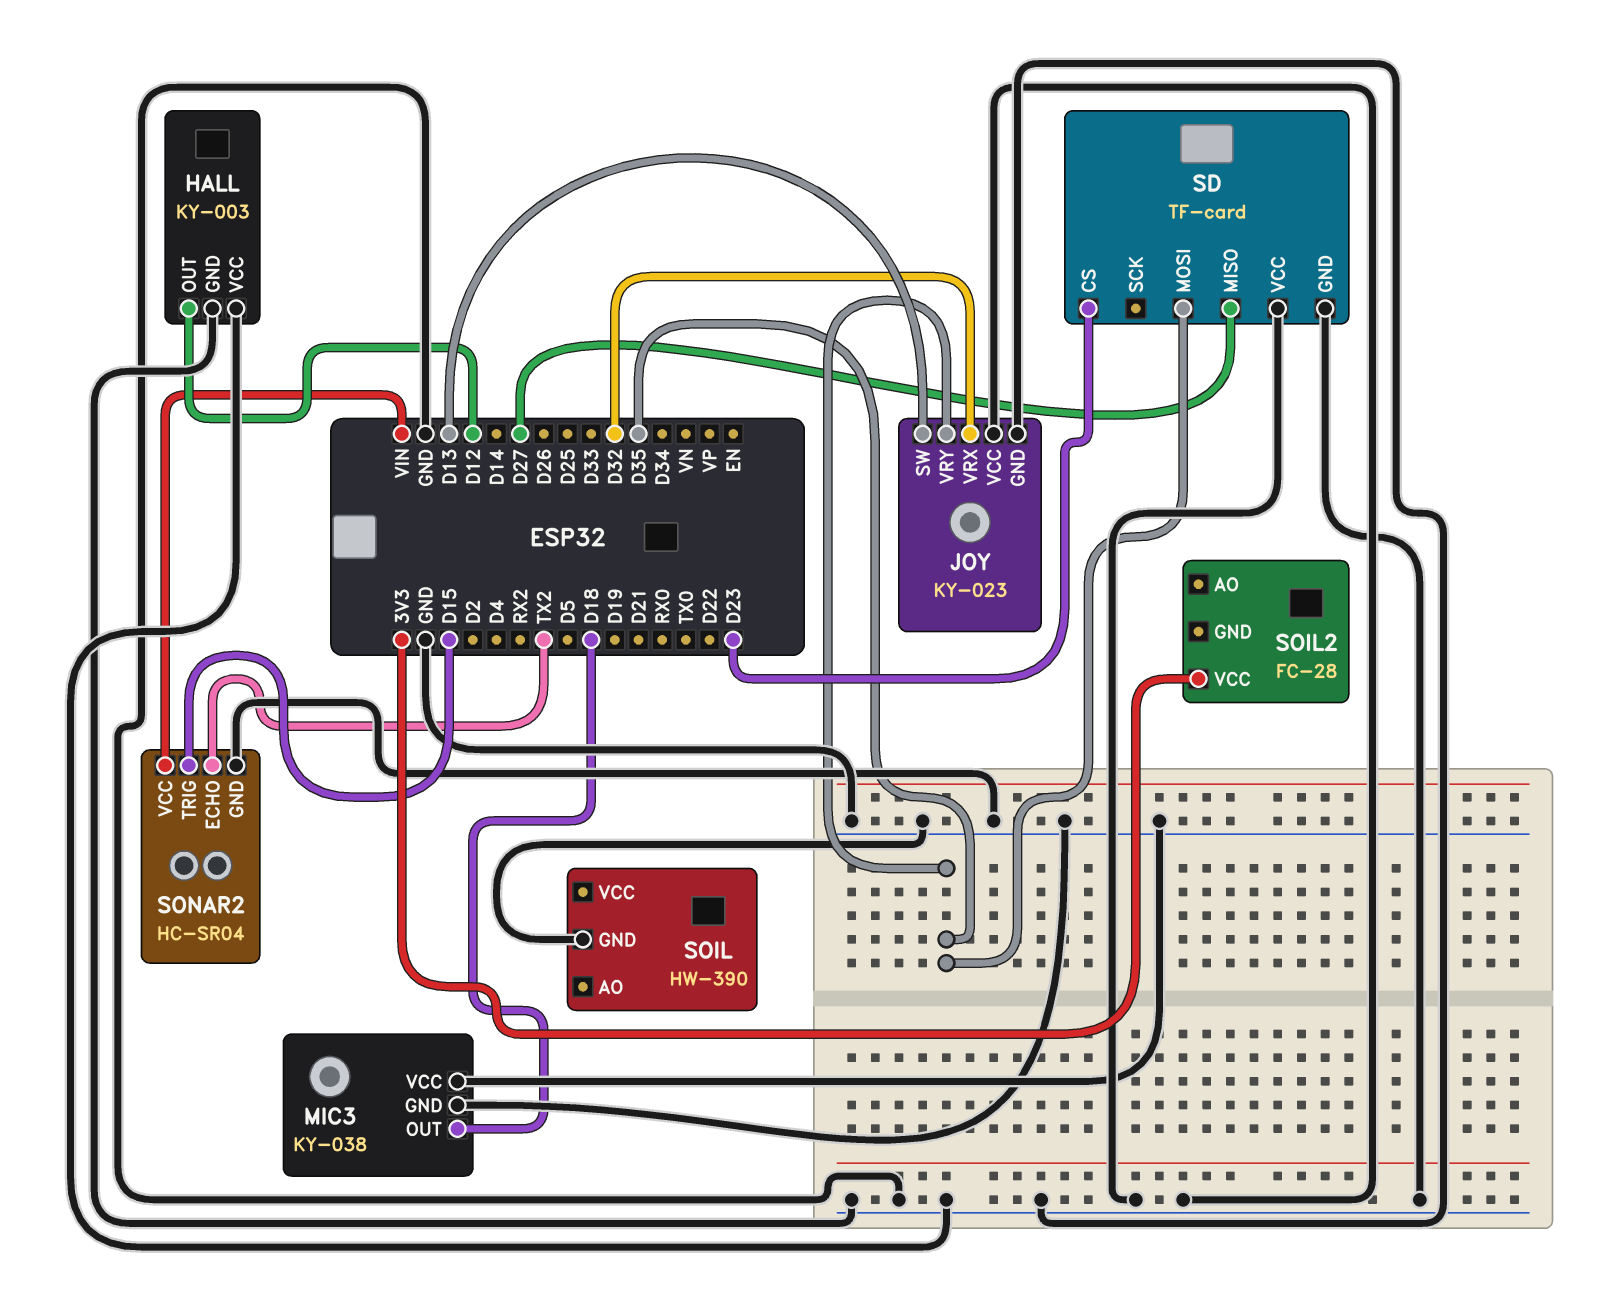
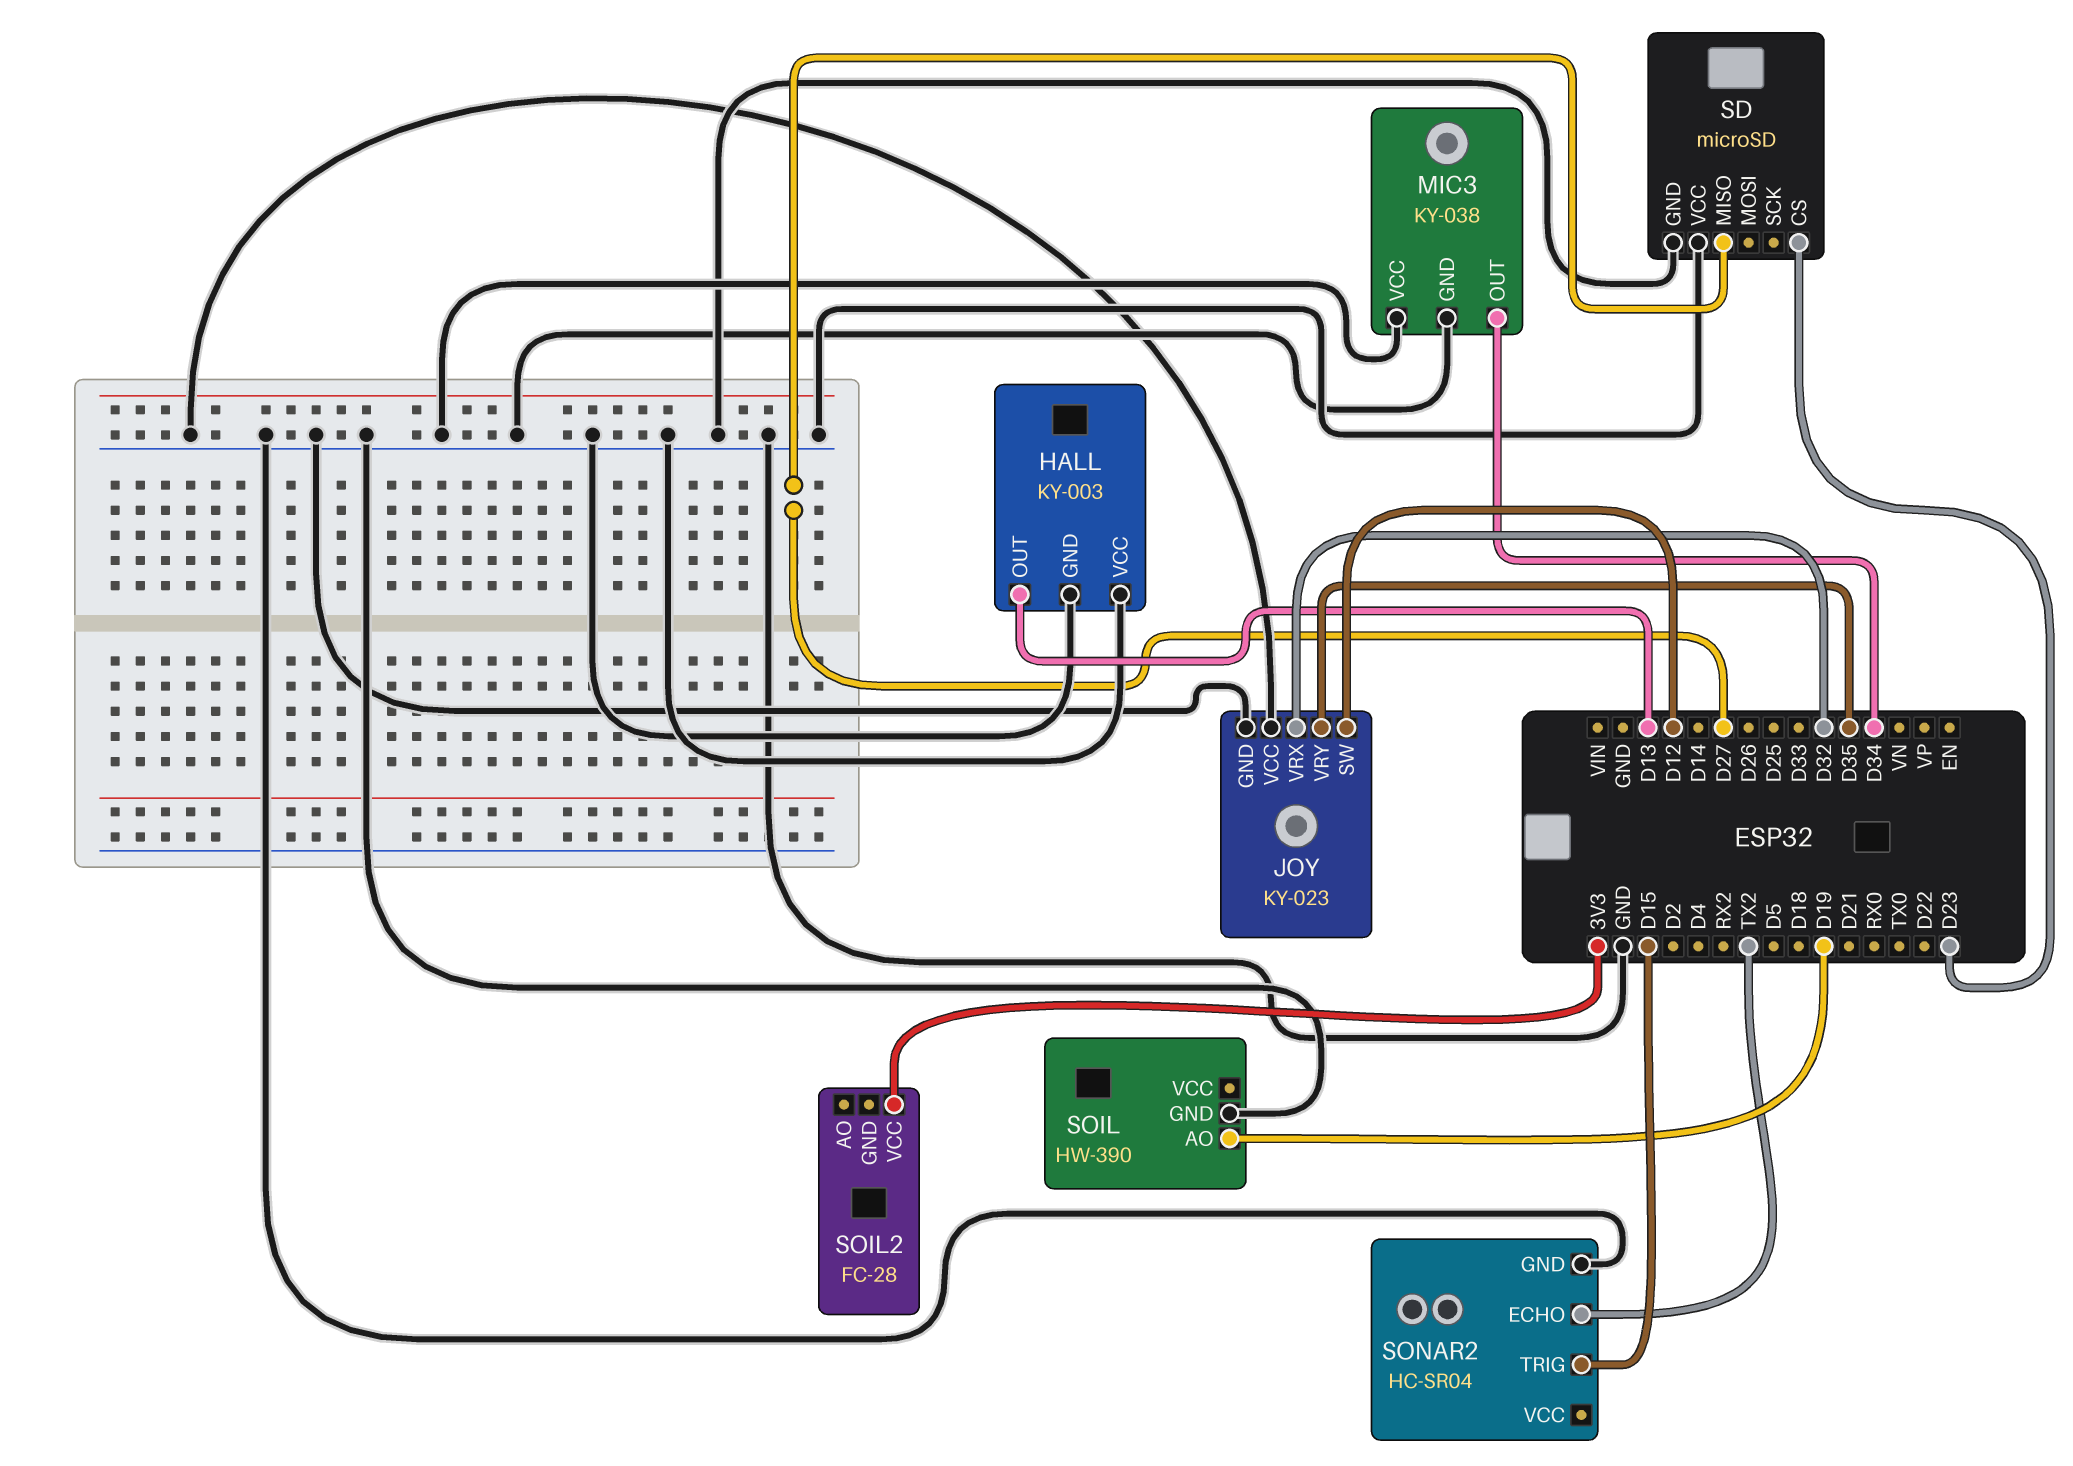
HALL pin OUT: D12 -> D13
JOY pin SW: D13 -> D12
MIC3 pin OUT: D18 -> D34
SD: TF-card -> microSD
SD pin MOSI: D35 -> none
SOIL pin AO: none -> D19
SONAR2 pin VCC: VIN -> none

